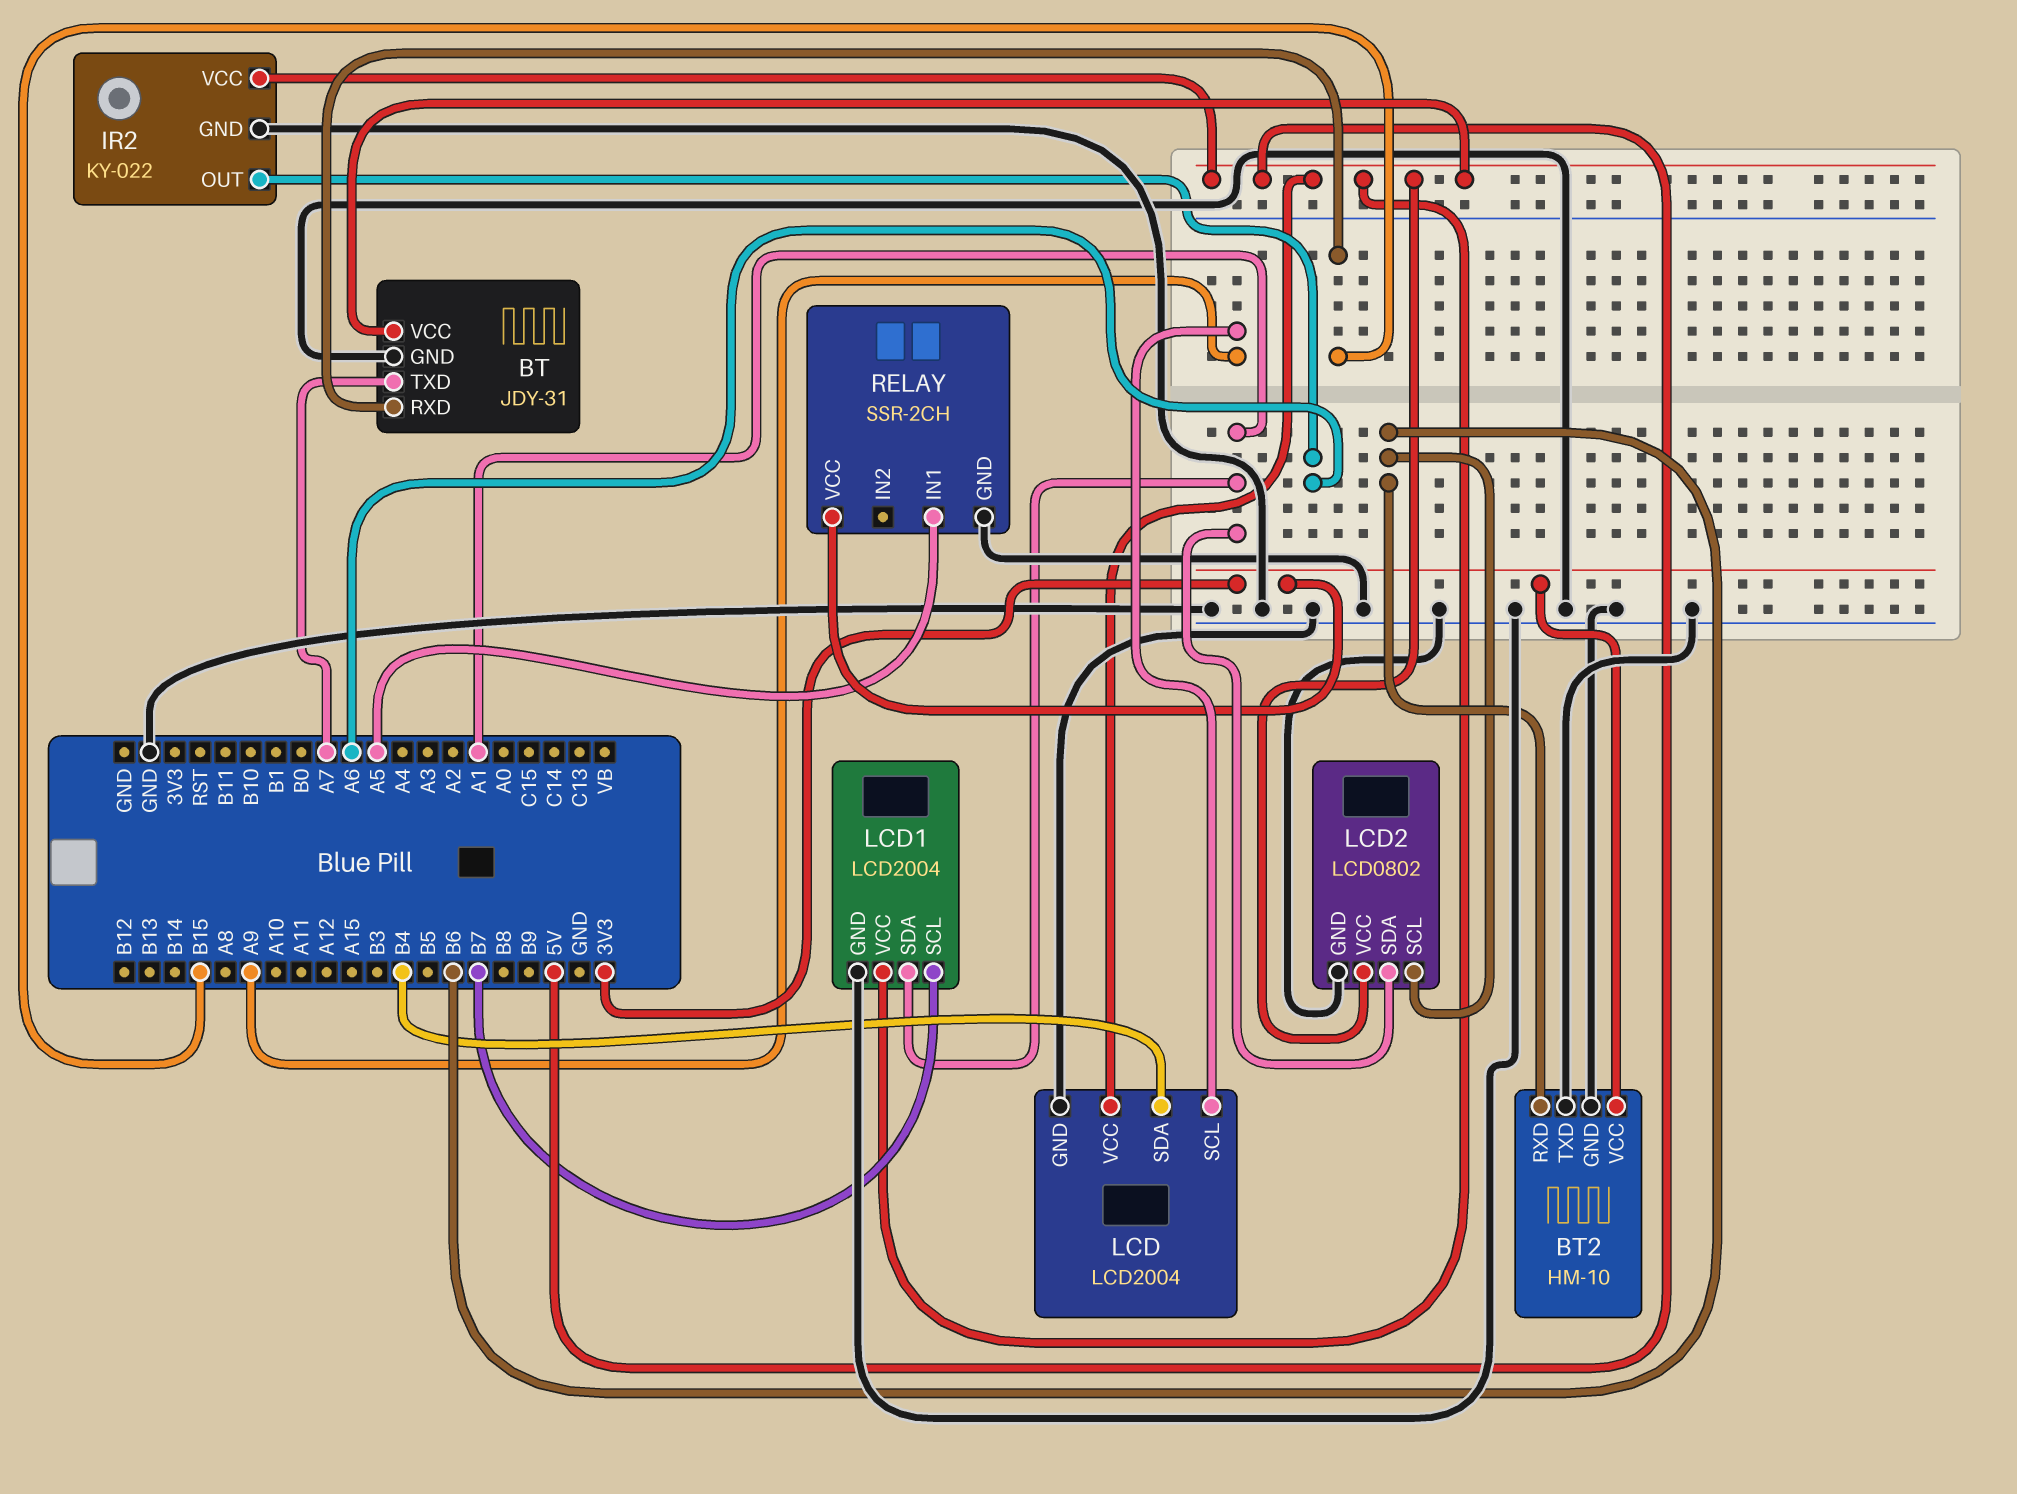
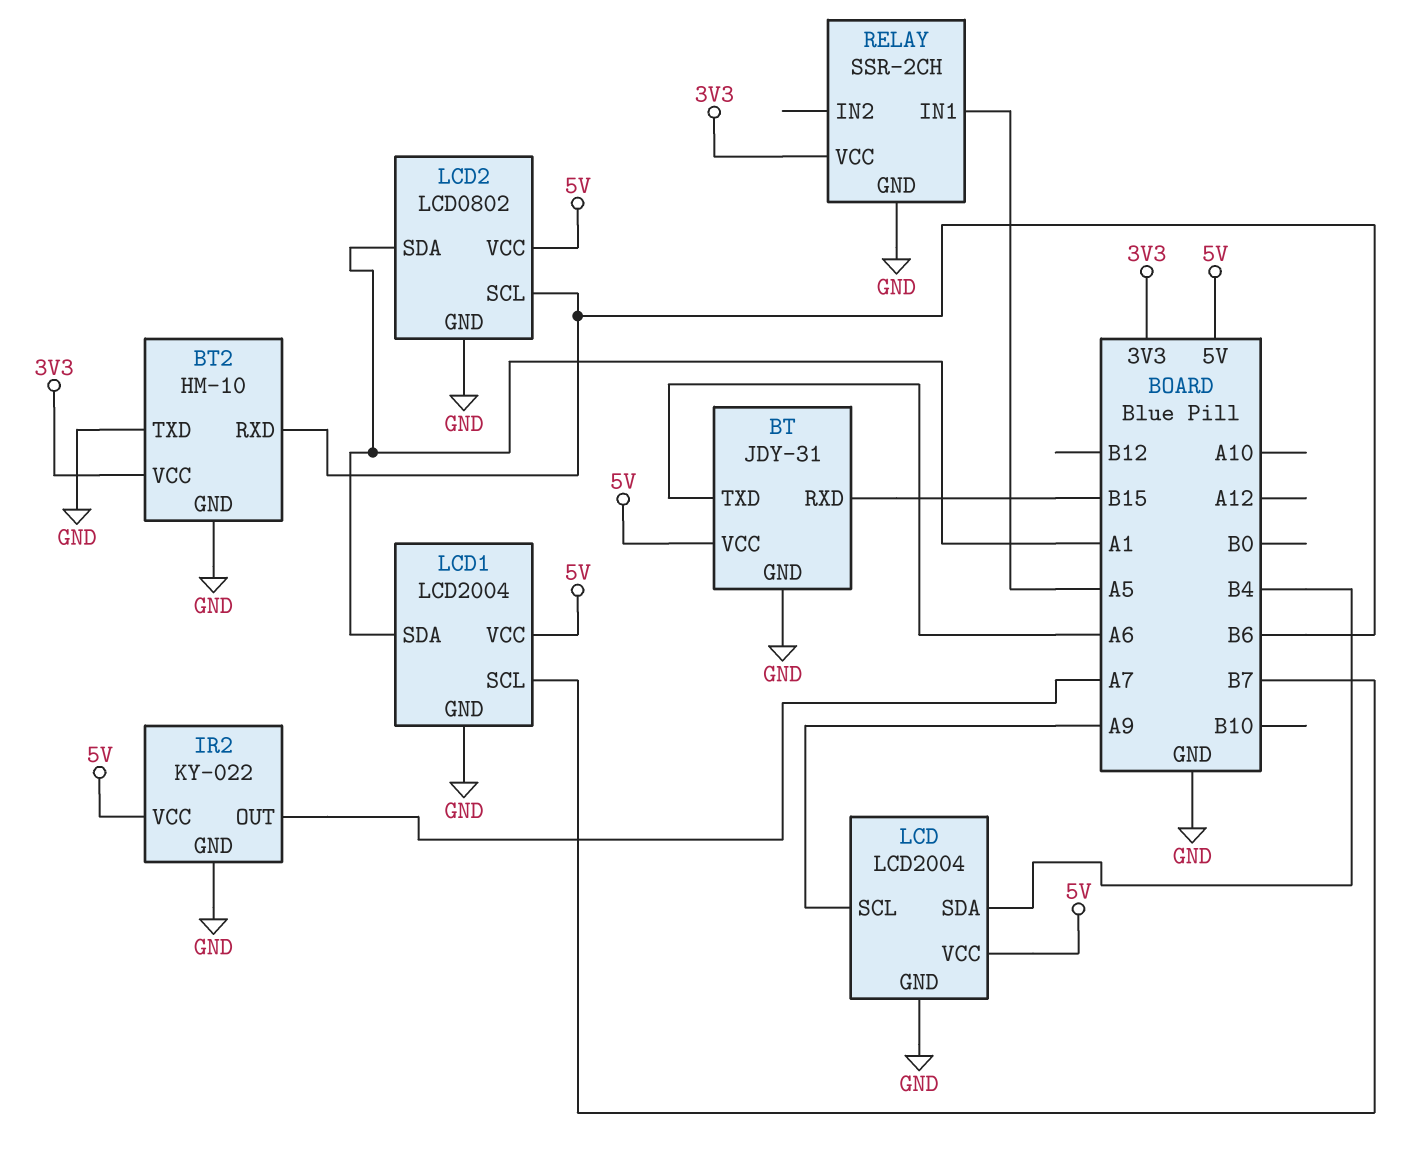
BT pin TXD: A7 -> A6
IR2 pin OUT: A6 -> A7

